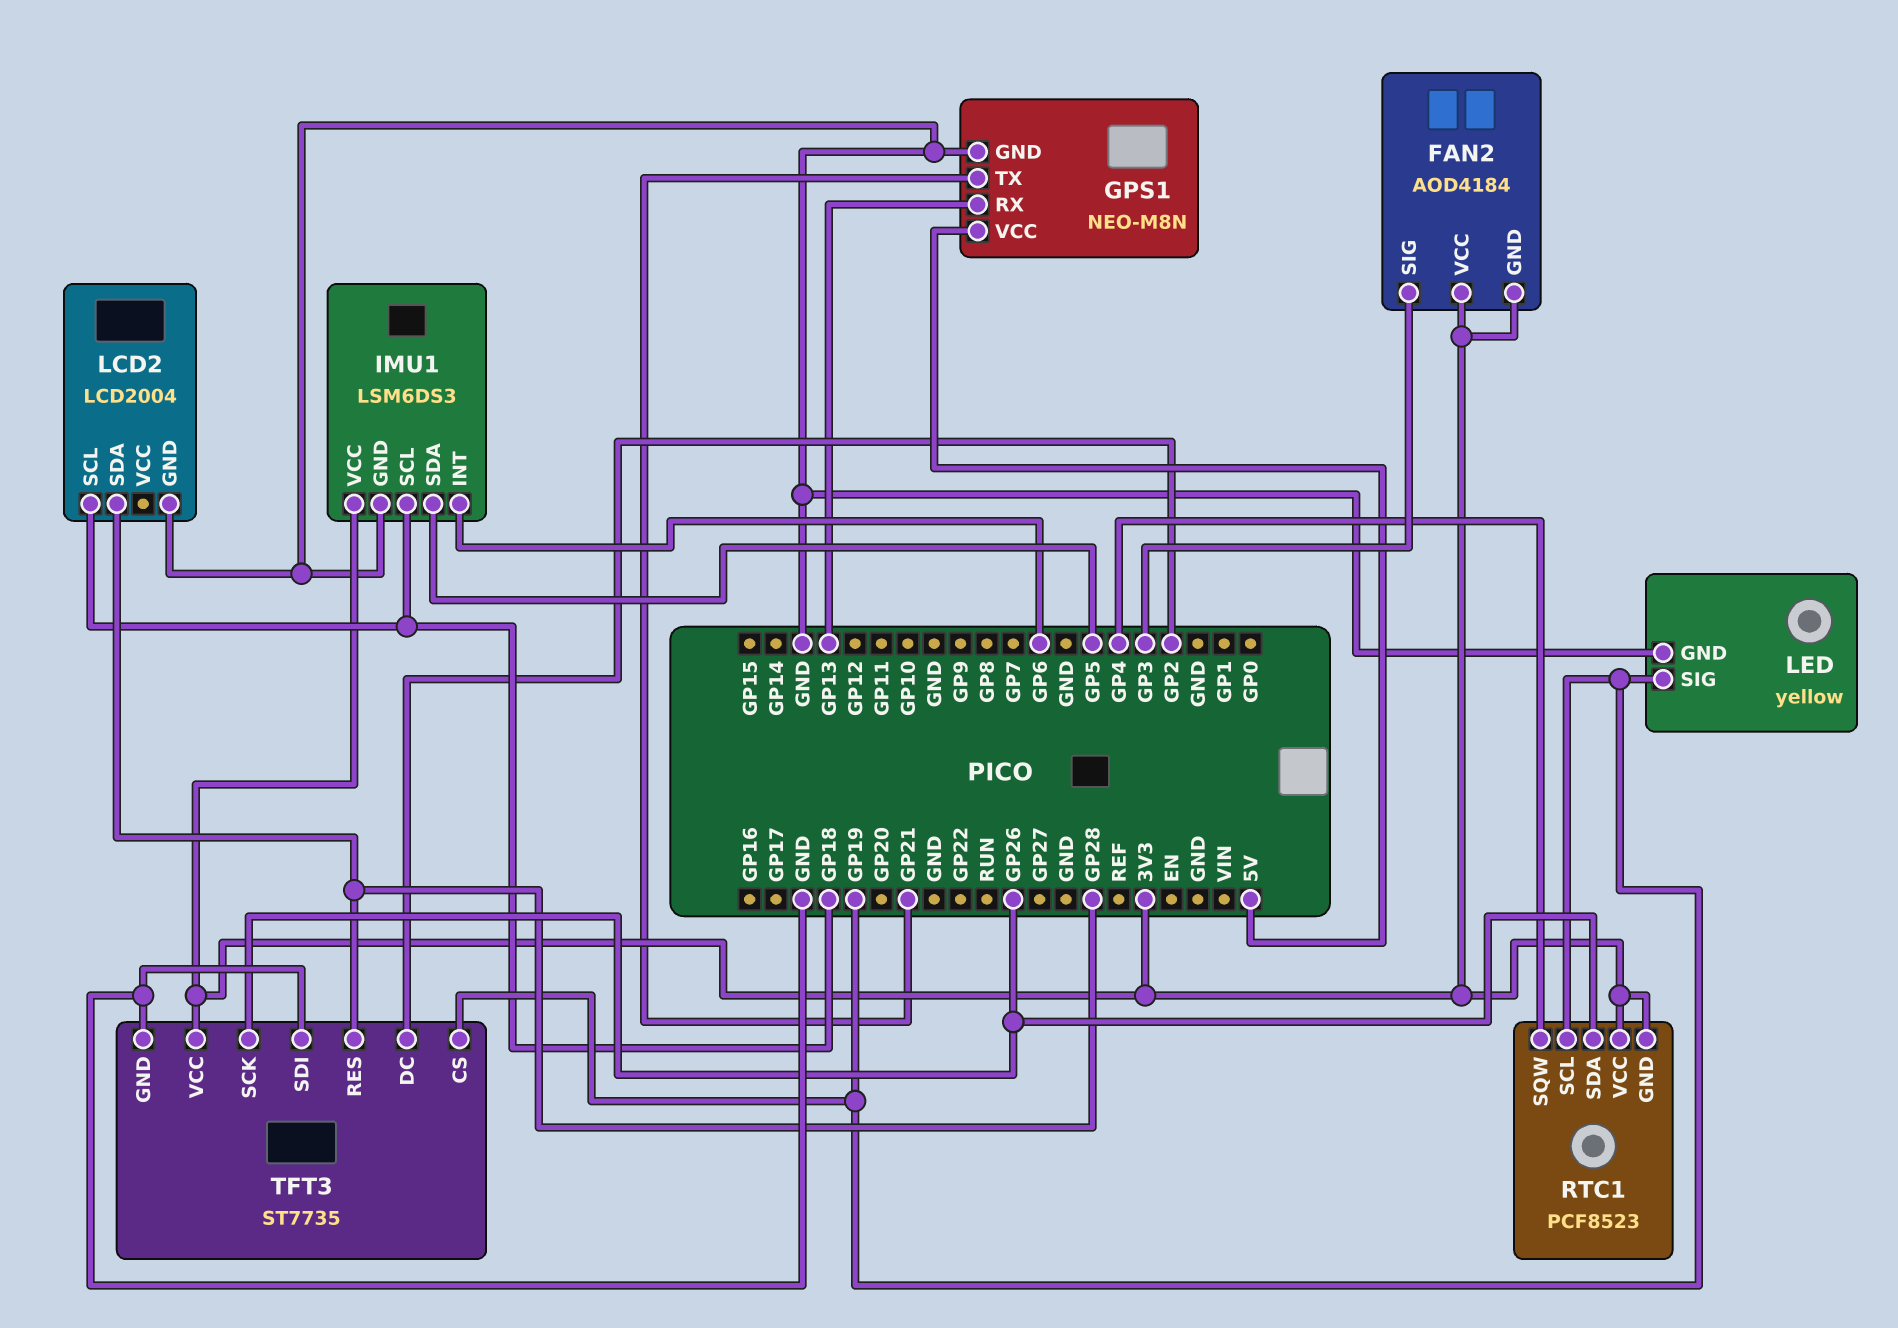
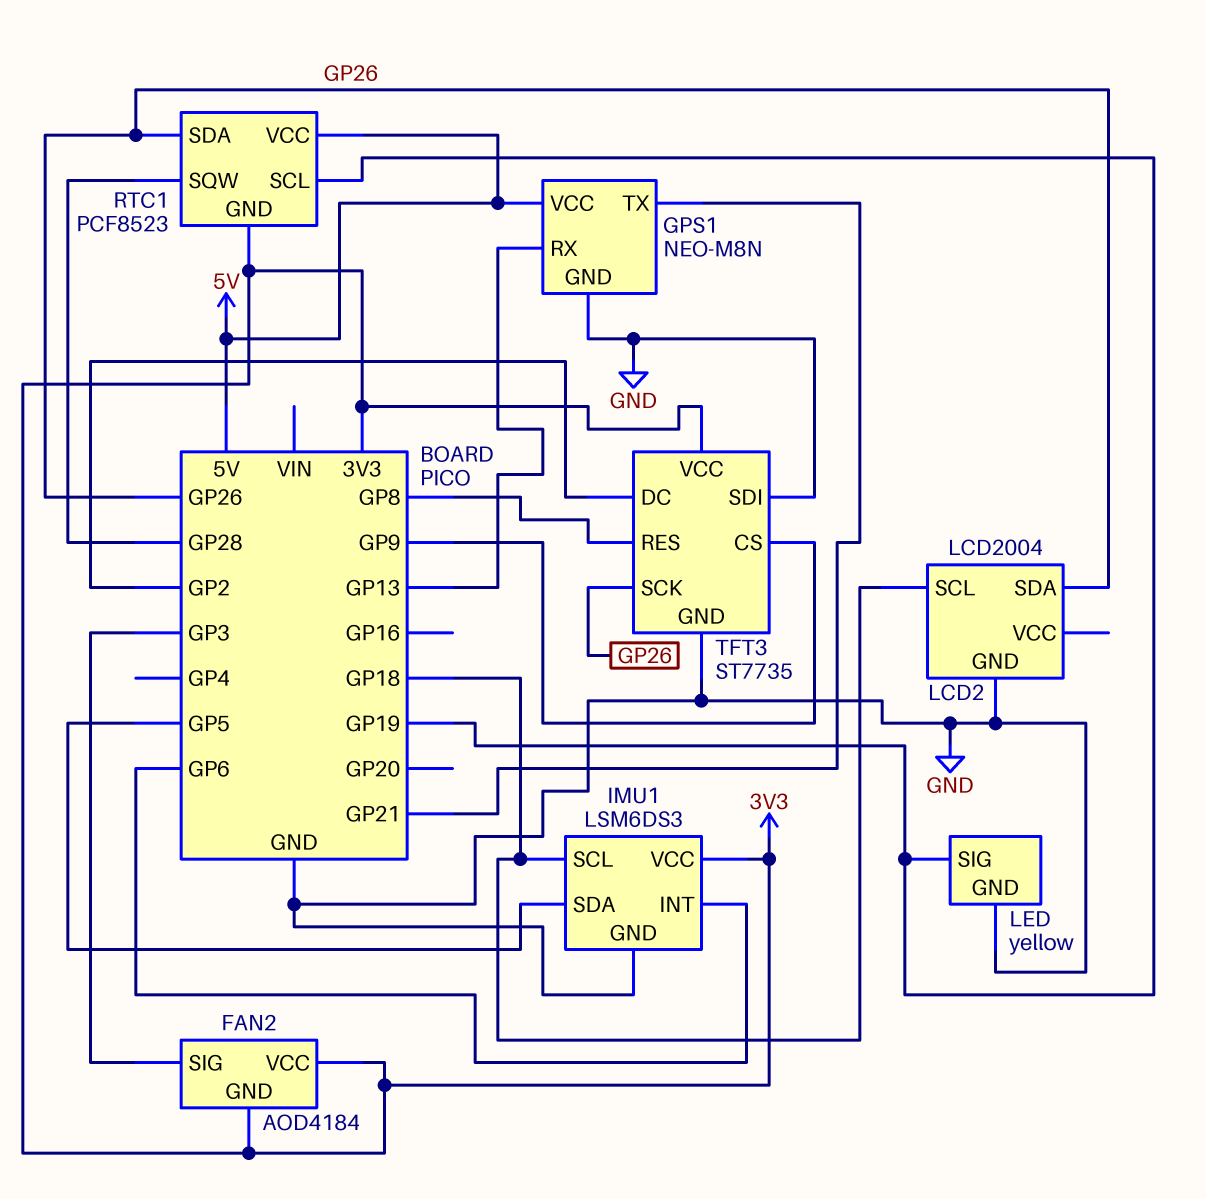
LCD2 pin SDA: GP28 -> GP26
RTC1 pin SQW: GP4 -> GP28
RTC1 pin VCC: 3V3 -> 5V
TFT3 pin CS: GP19 -> GP9
TFT3 pin RES: GP28 -> GP8

